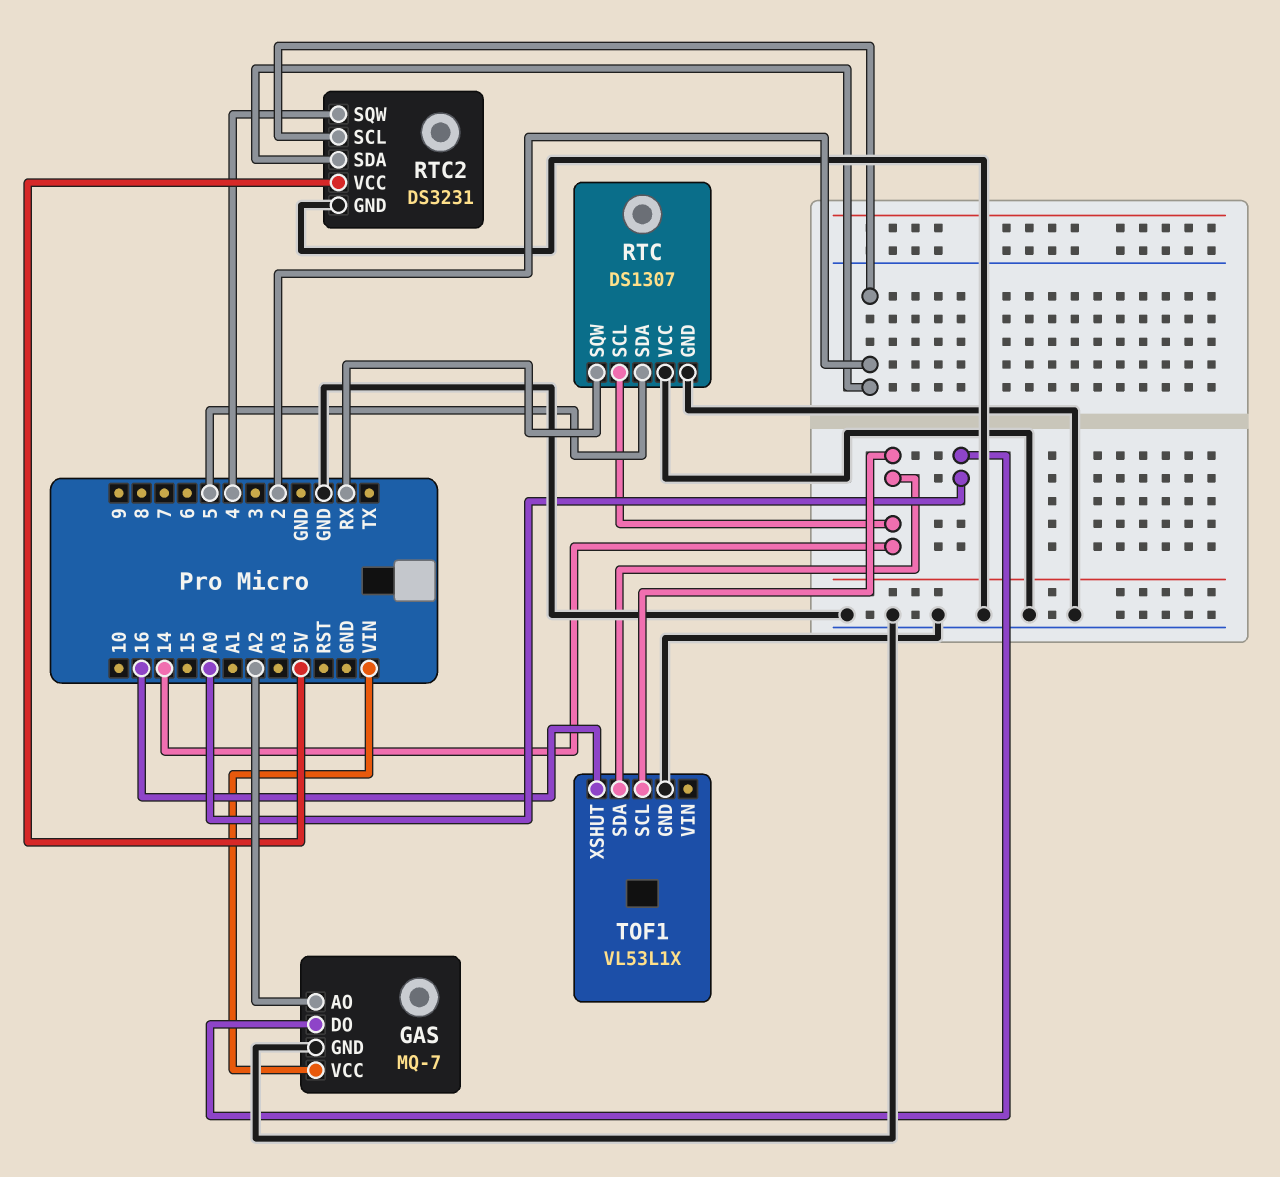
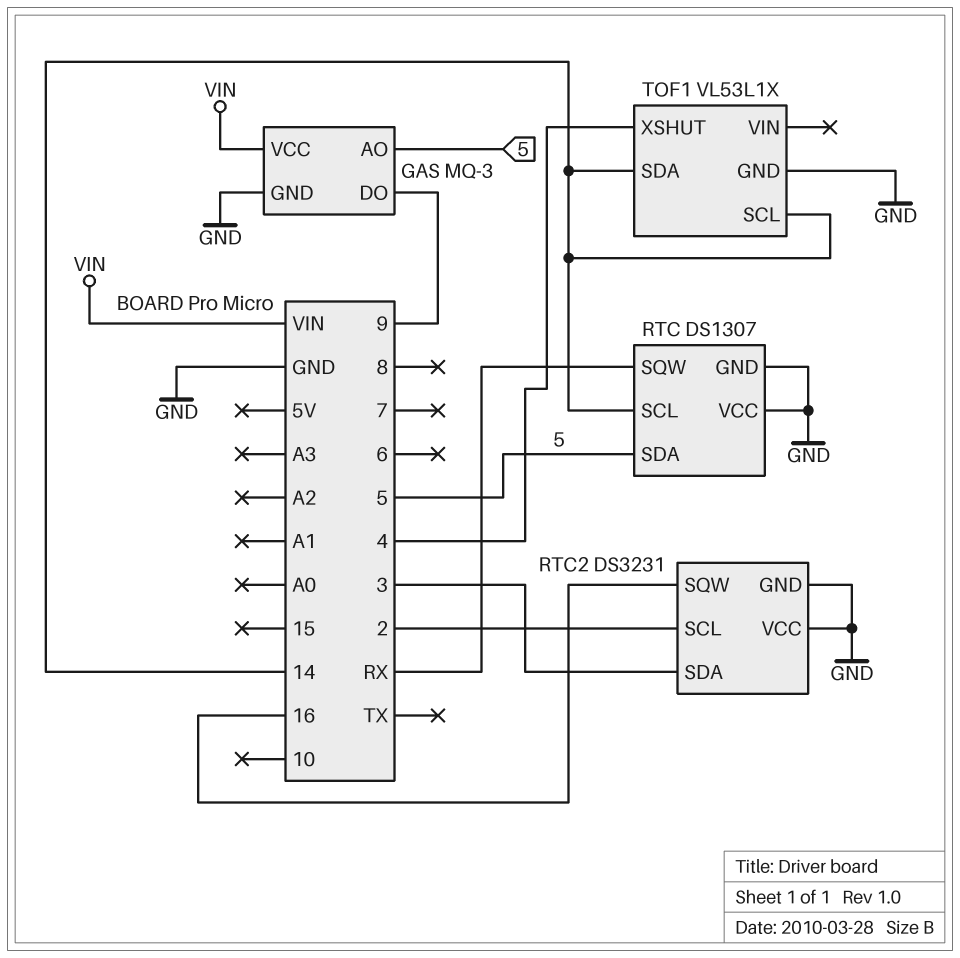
GAS: MQ-7 -> MQ-3
GAS pin AO: A2 -> 5
GAS pin DO: A0 -> 9
RTC2 pin SDA: 2 -> 3
RTC2 pin SQW: 4 -> 16
RTC2 pin VCC: 5V -> GND
TOF1 pin XSHUT: 16 -> 4

